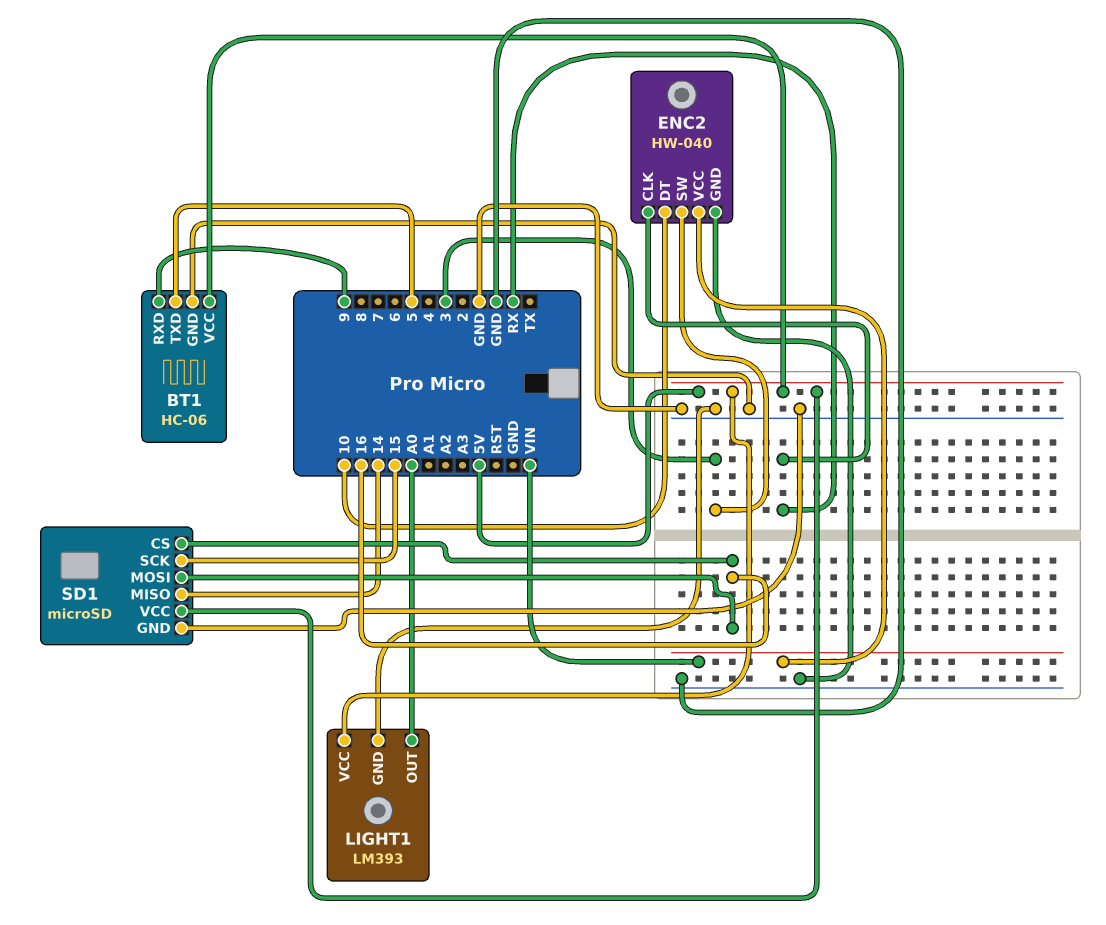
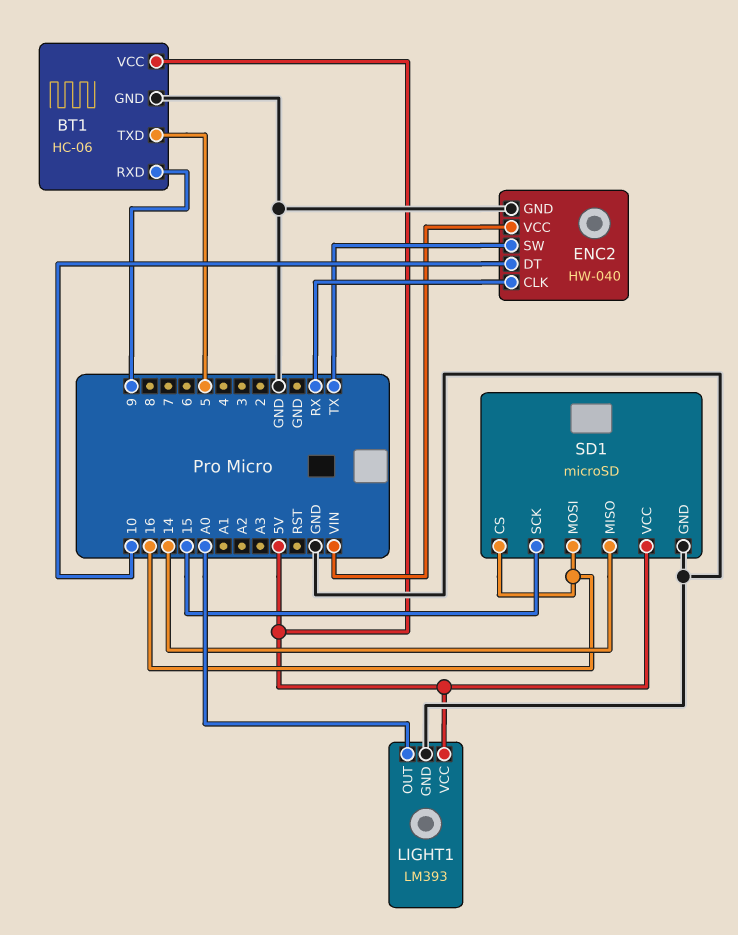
ENC2 pin SW: 3 -> TX

